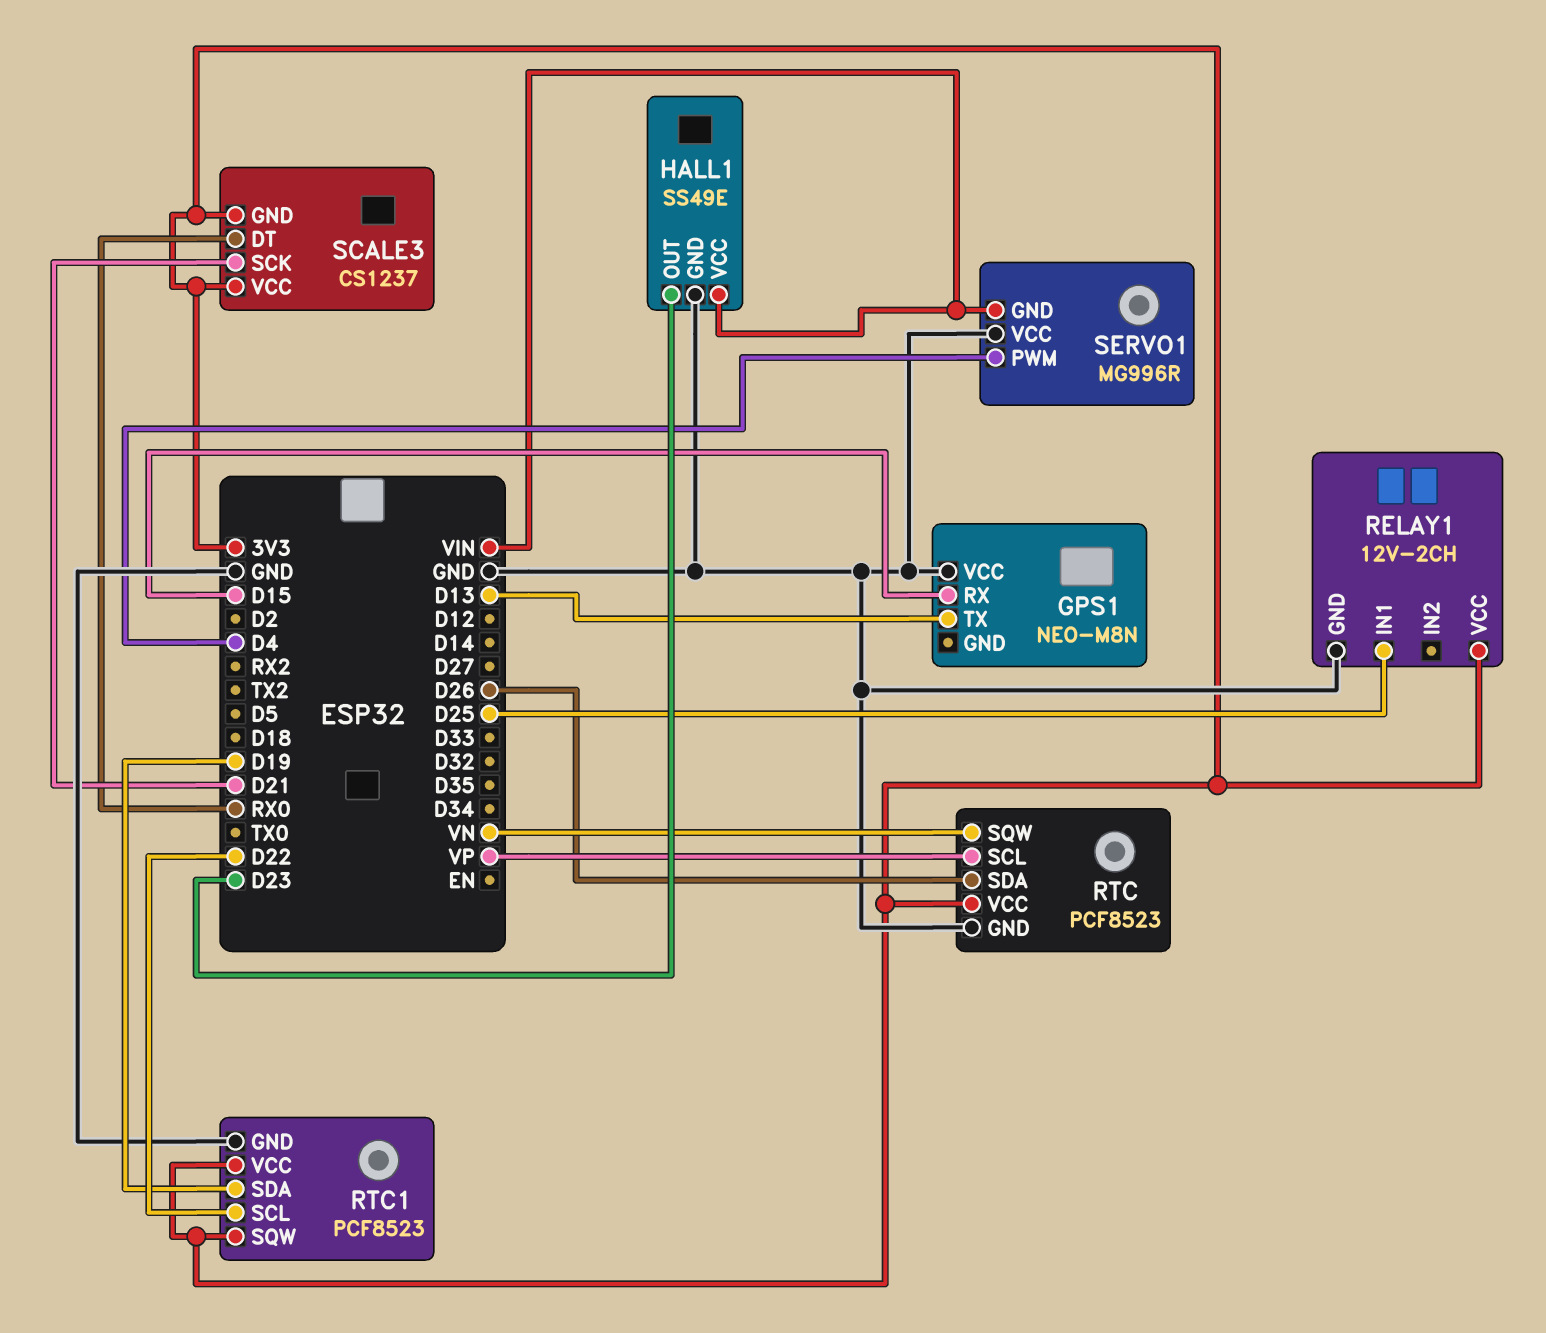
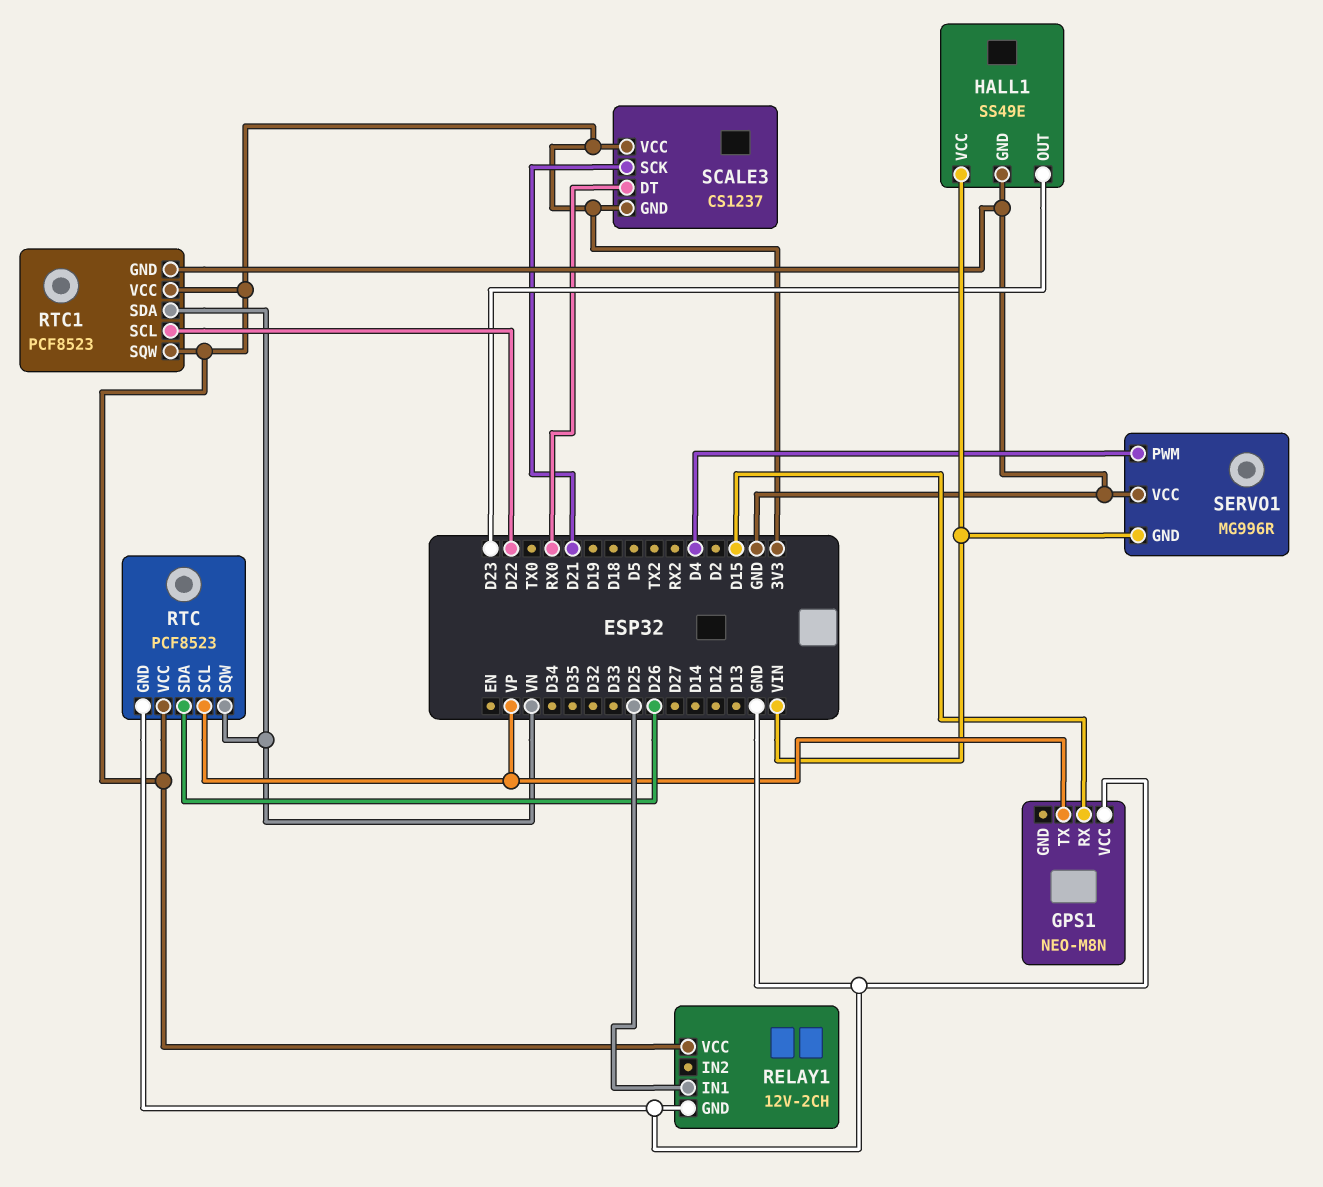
GPS1 pin TX: D13 -> VP
RTC1 pin SDA: D19 -> VN

